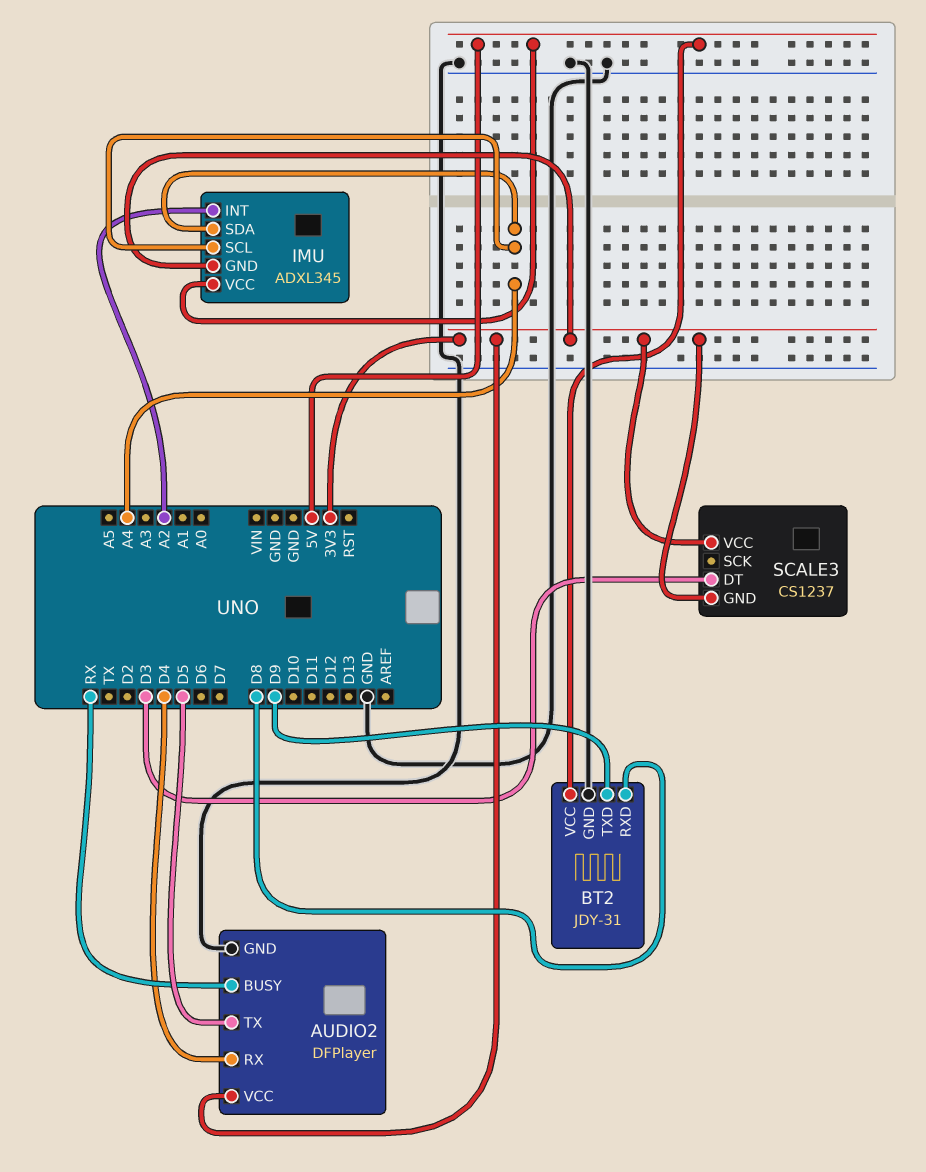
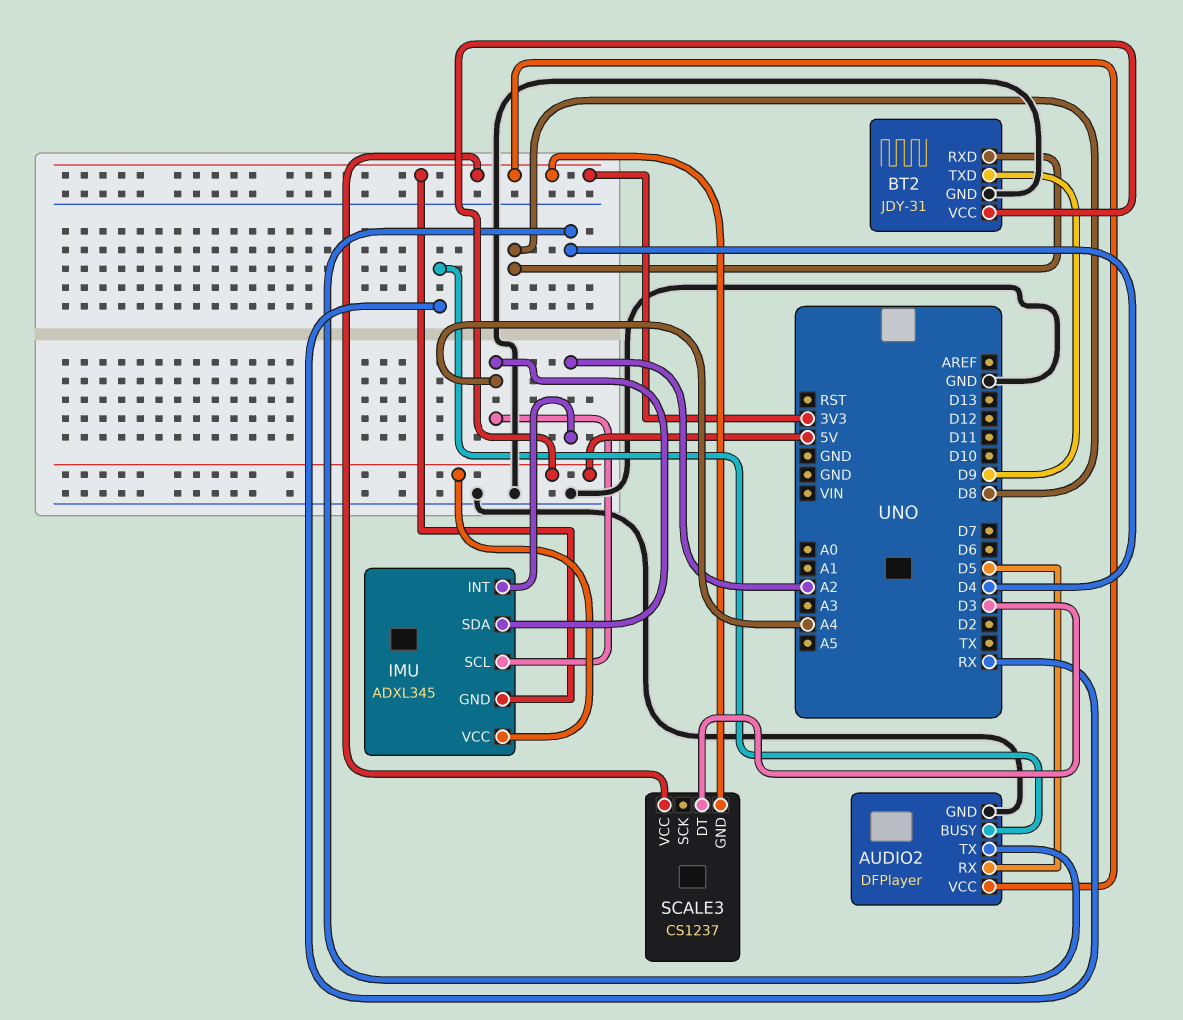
AUDIO2 pin RX: D4 -> D5
AUDIO2 pin TX: D5 -> D4

